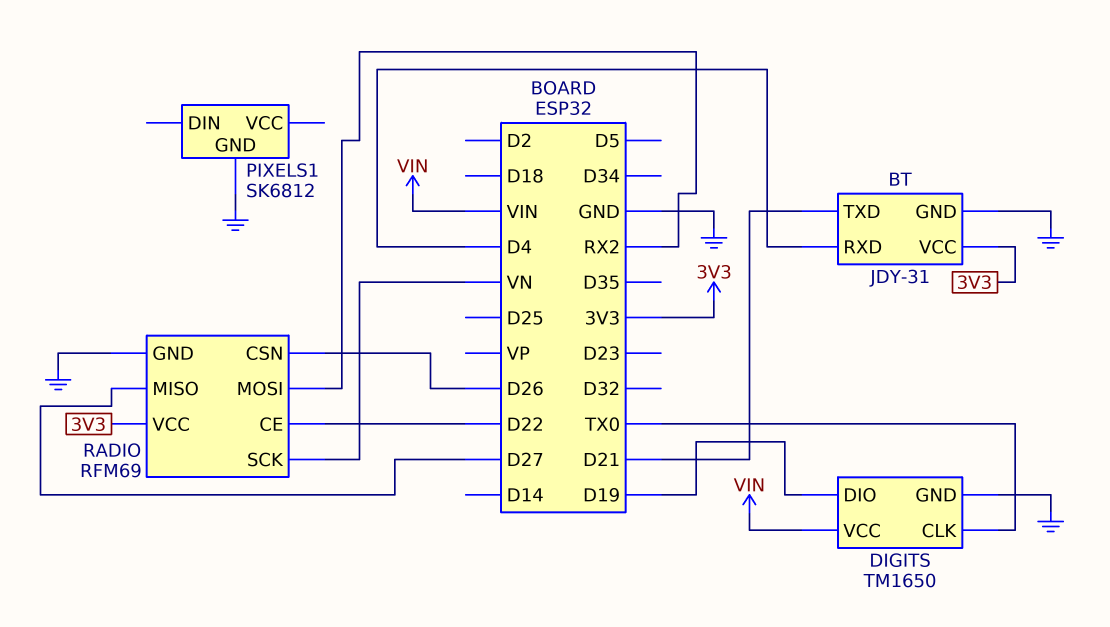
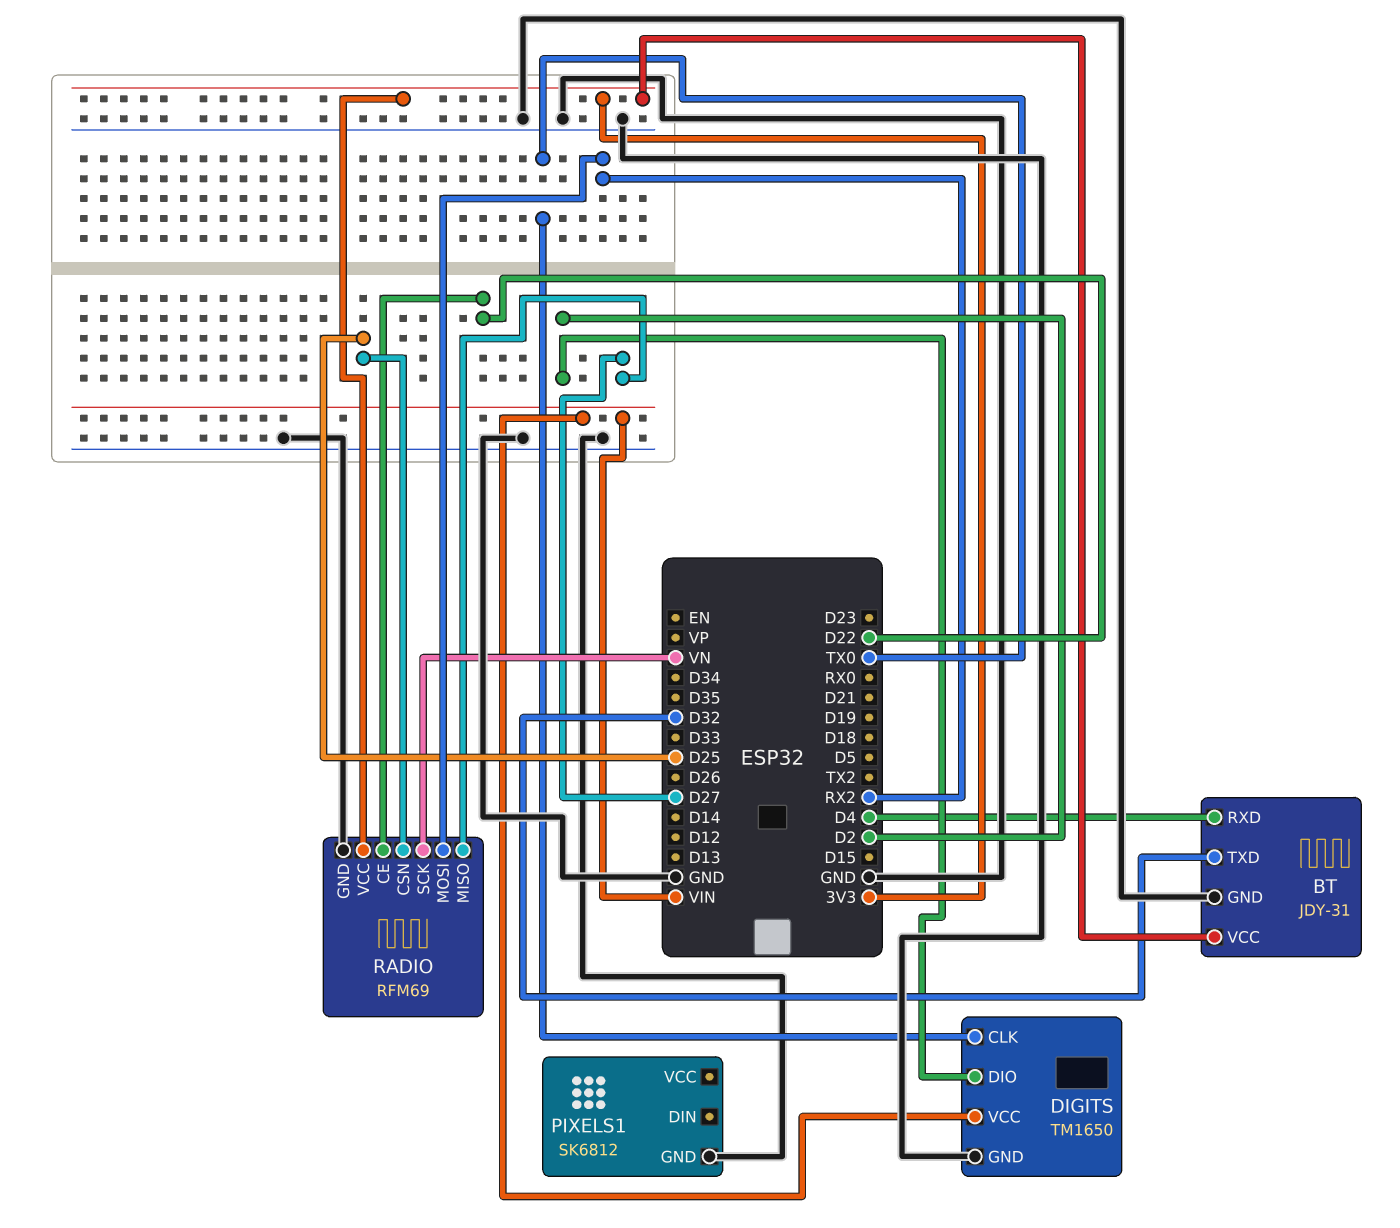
BT pin TXD: D21 -> D32
DIGITS pin DIO: D19 -> D2
RADIO pin CSN: D26 -> D25

